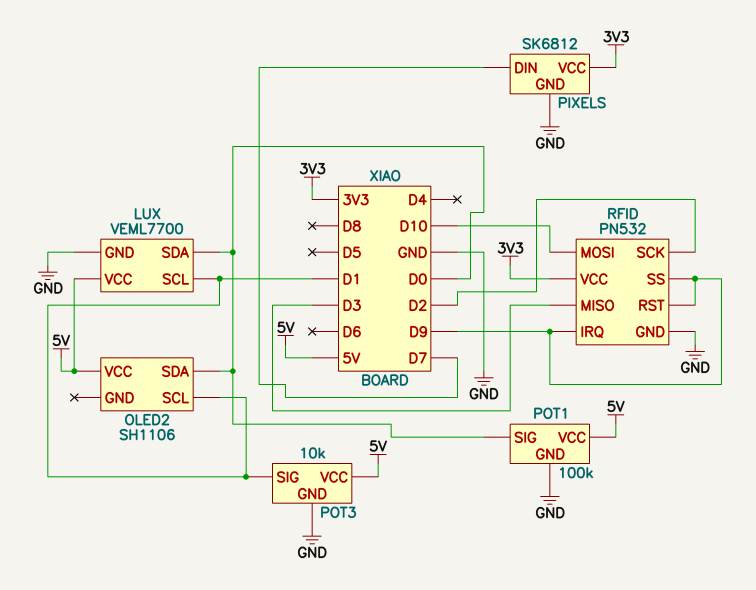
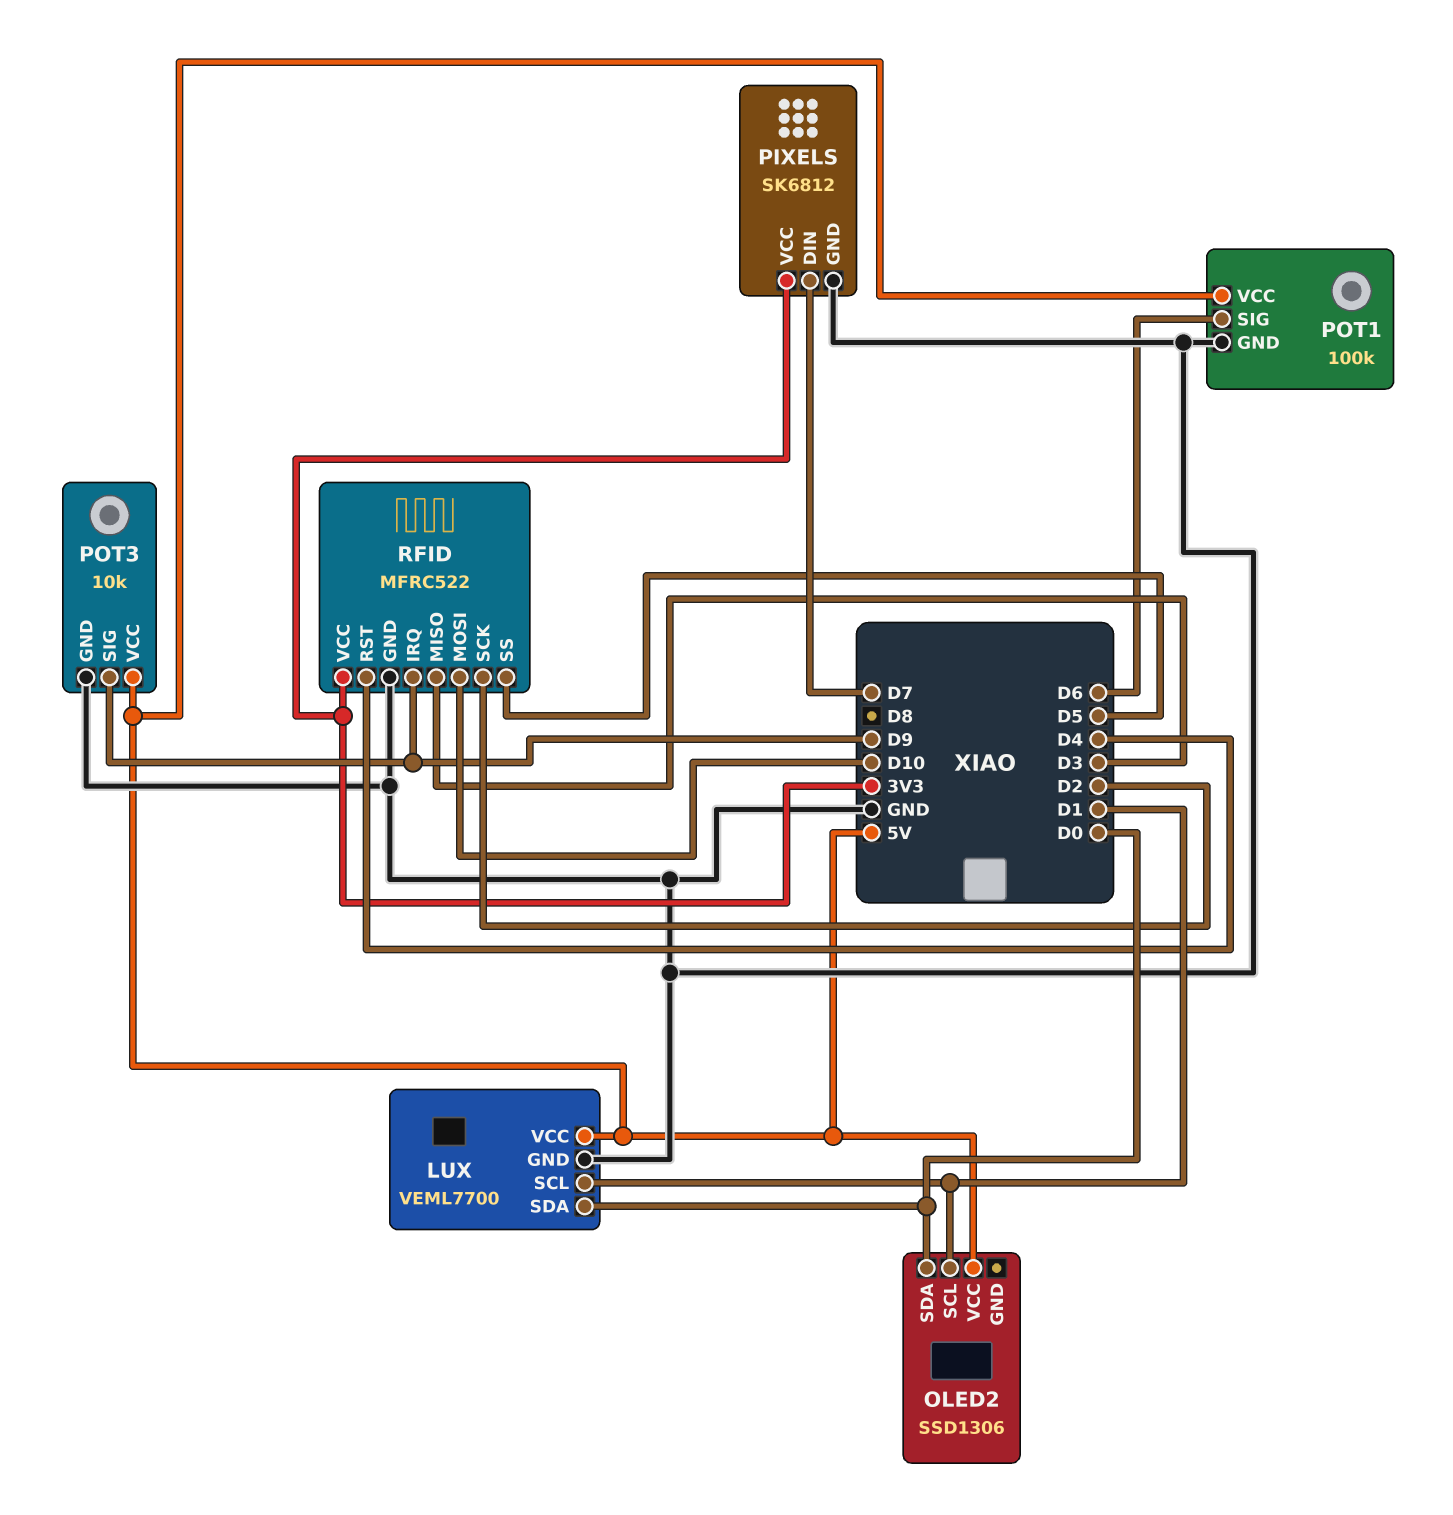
OLED2: SH1106 -> SSD1306
POT1 pin SIG: D0 -> D6
POT3 pin SIG: D1 -> D9
RFID: PN532 -> MFRC522
RFID pin RST: D9 -> D4
RFID pin SS: D9 -> D5

